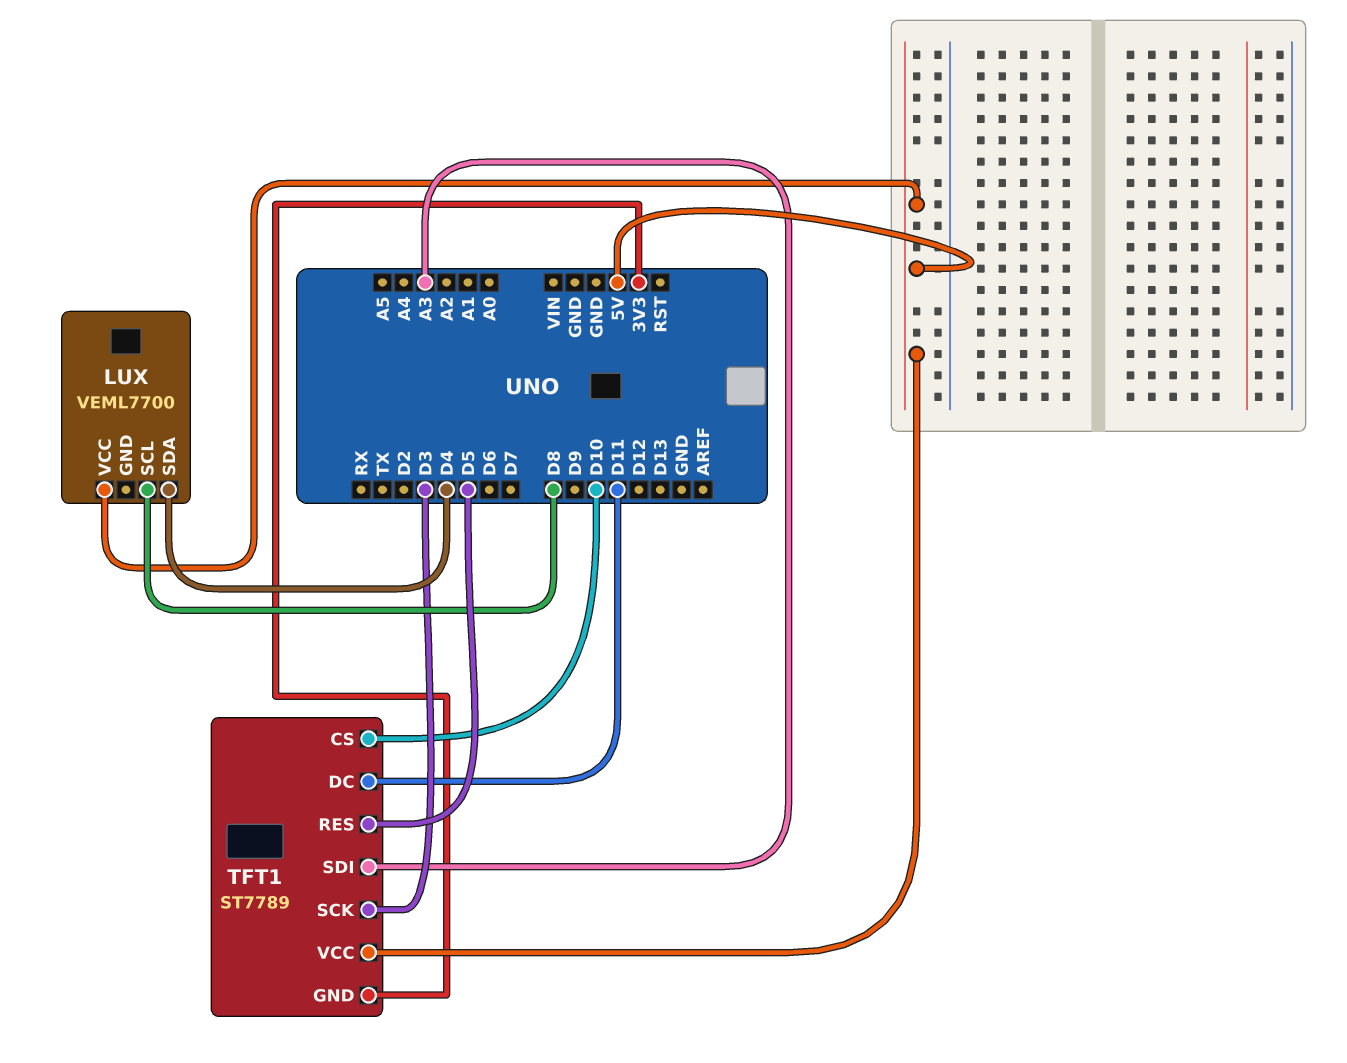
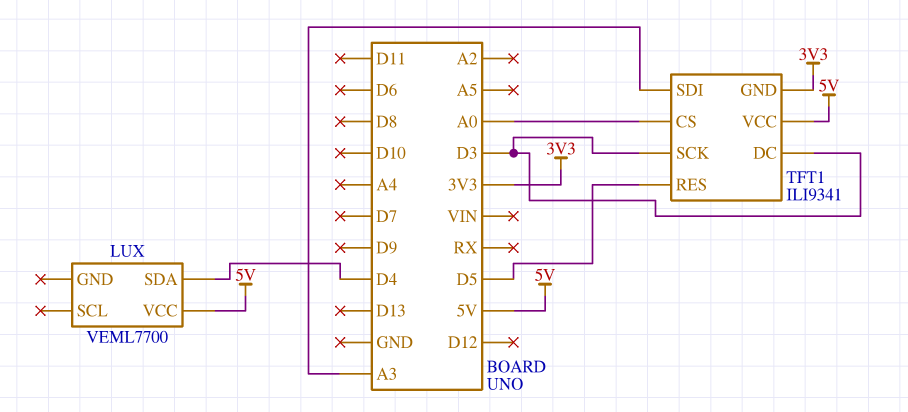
LUX pin SCL: D8 -> none
TFT1: ST7789 -> ILI9341
TFT1 pin CS: D10 -> A0
TFT1 pin DC: D11 -> D3

